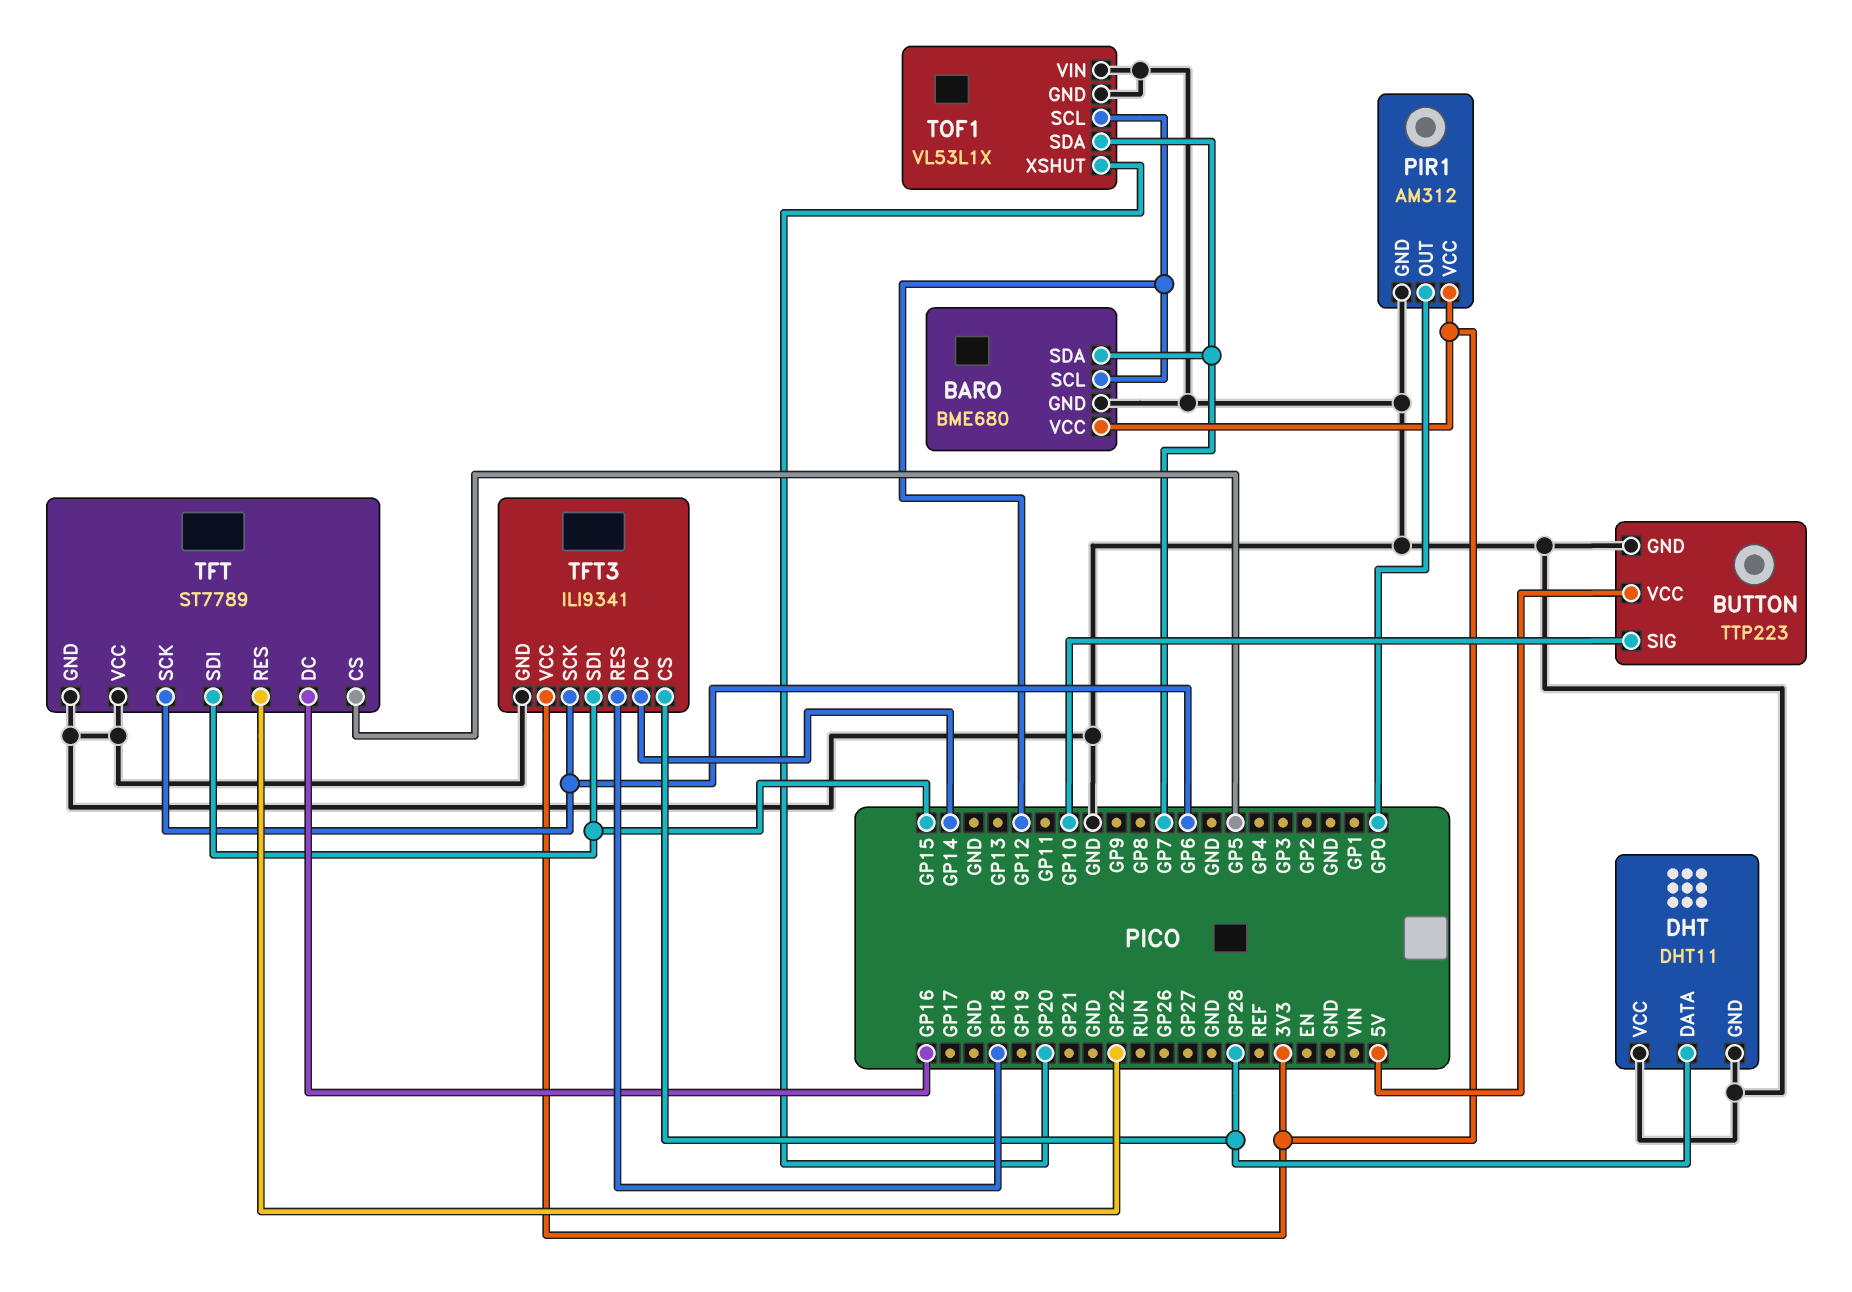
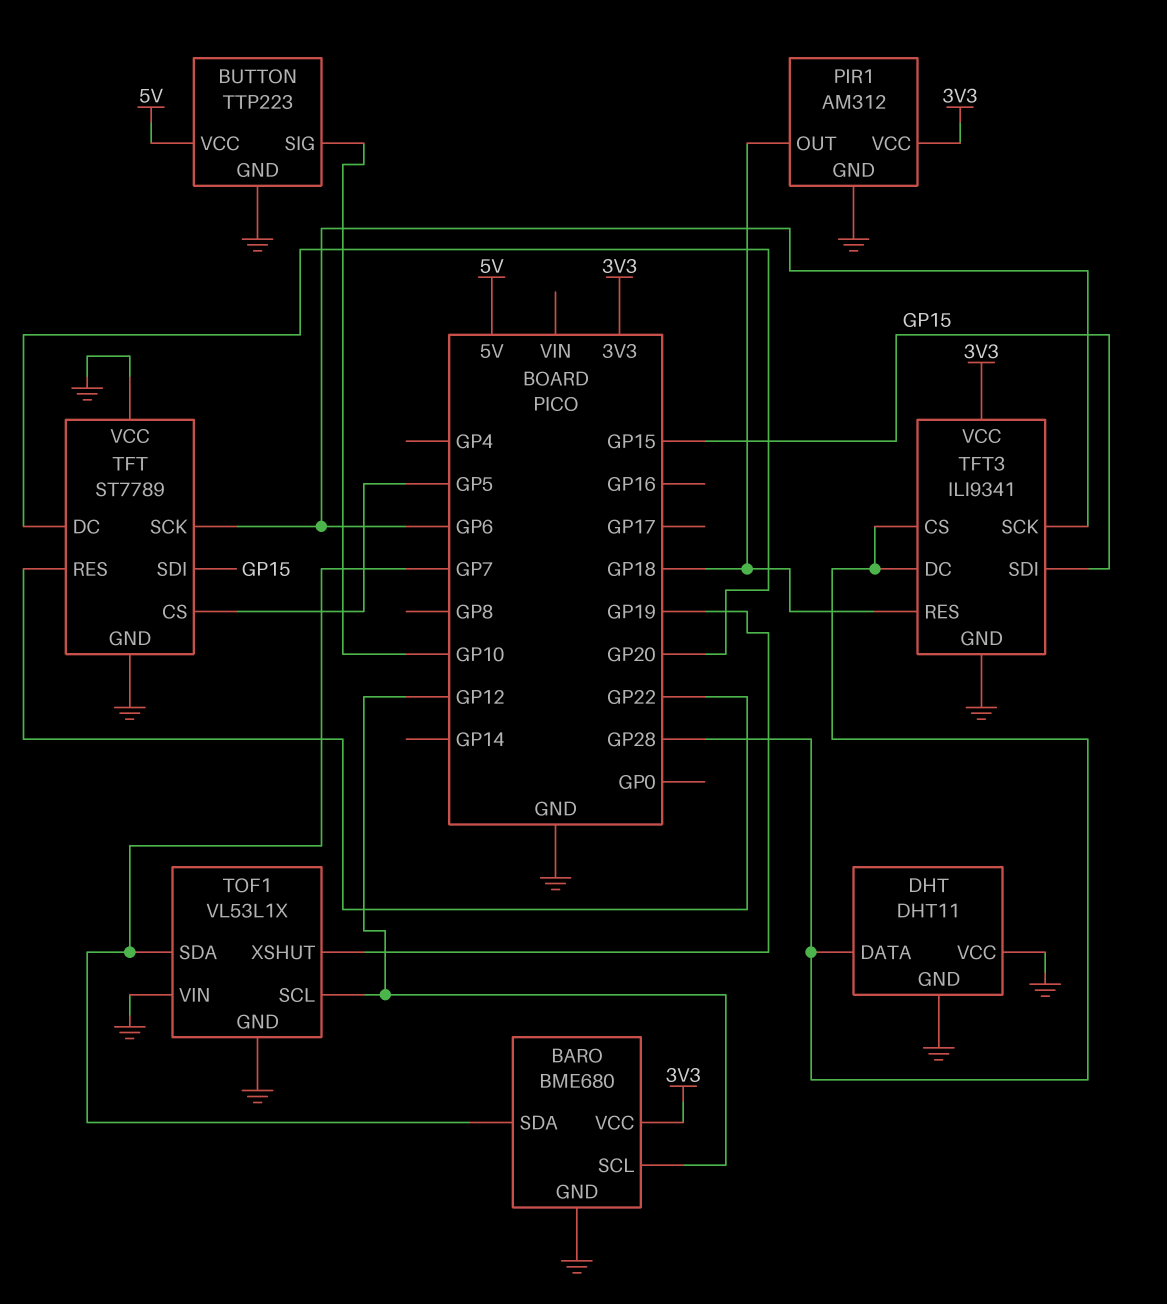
PIR1 pin OUT: GP0 -> GP18
TFT pin DC: GP16 -> GP20
TFT3 pin DC: GP14 -> GP28
TOF1 pin XSHUT: GP20 -> GP19

